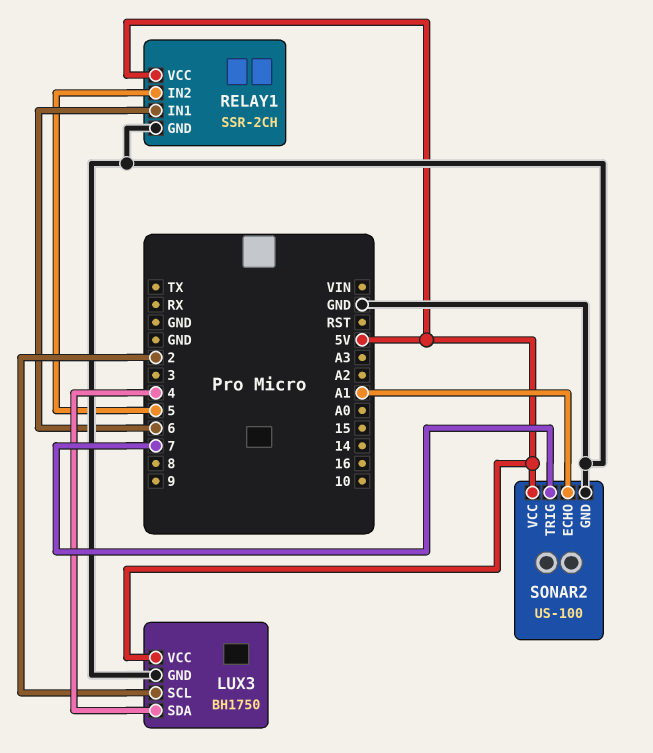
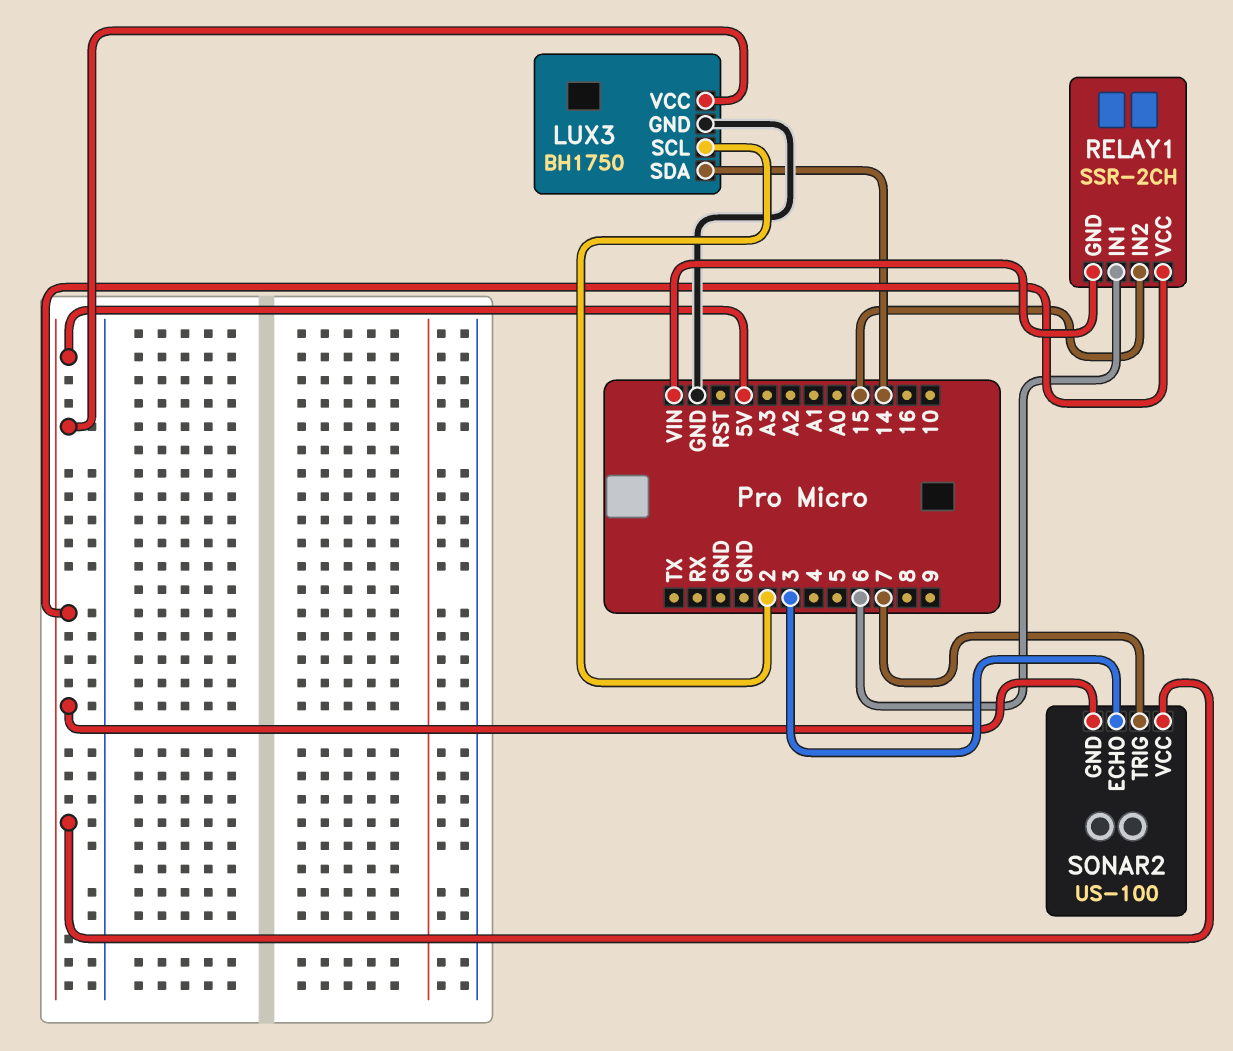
LUX3 pin SDA: 4 -> 14
RELAY1 pin GND: GND -> VIN
RELAY1 pin IN2: 5 -> 15
SONAR2 pin ECHO: A1 -> 3
SONAR2 pin GND: GND -> 5V

